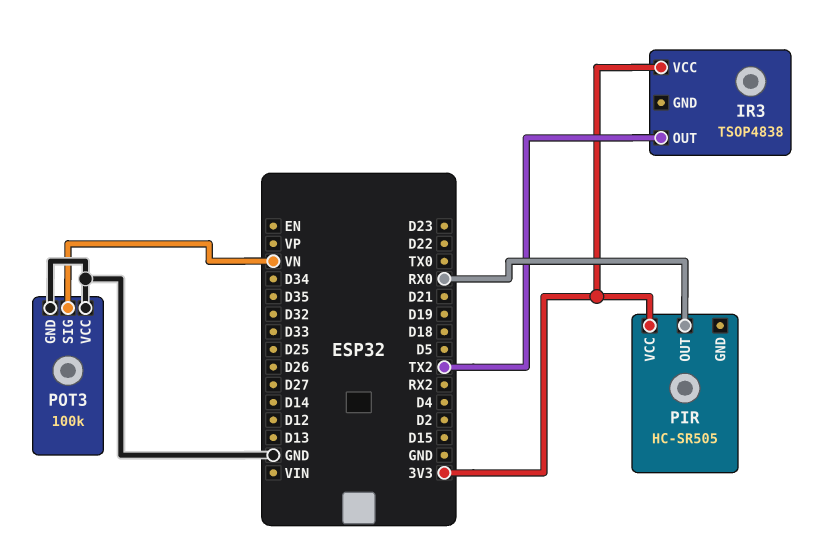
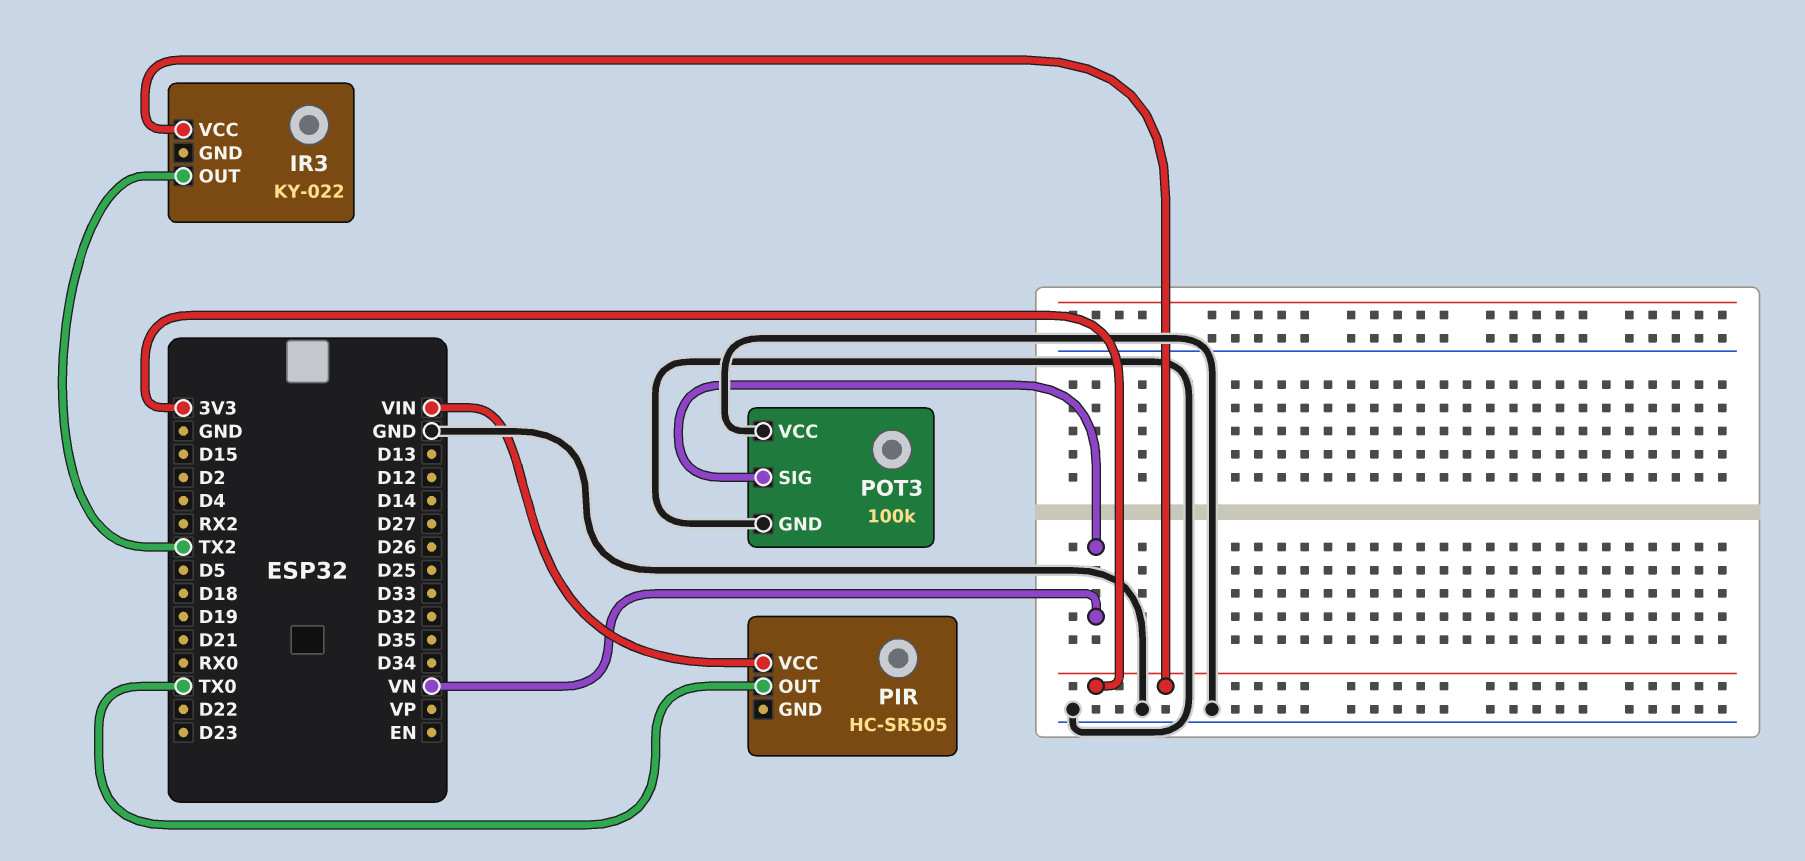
IR3: TSOP4838 -> KY-022
PIR pin OUT: RX0 -> TX0
PIR pin VCC: 3V3 -> VIN

